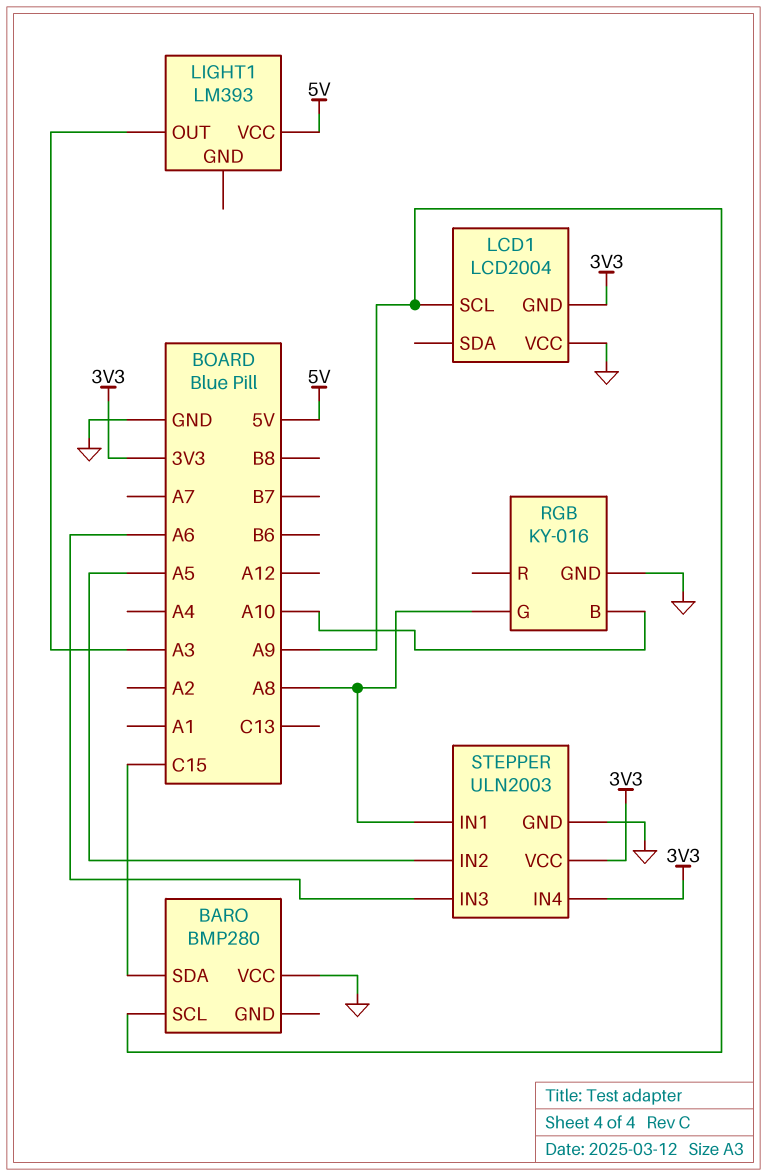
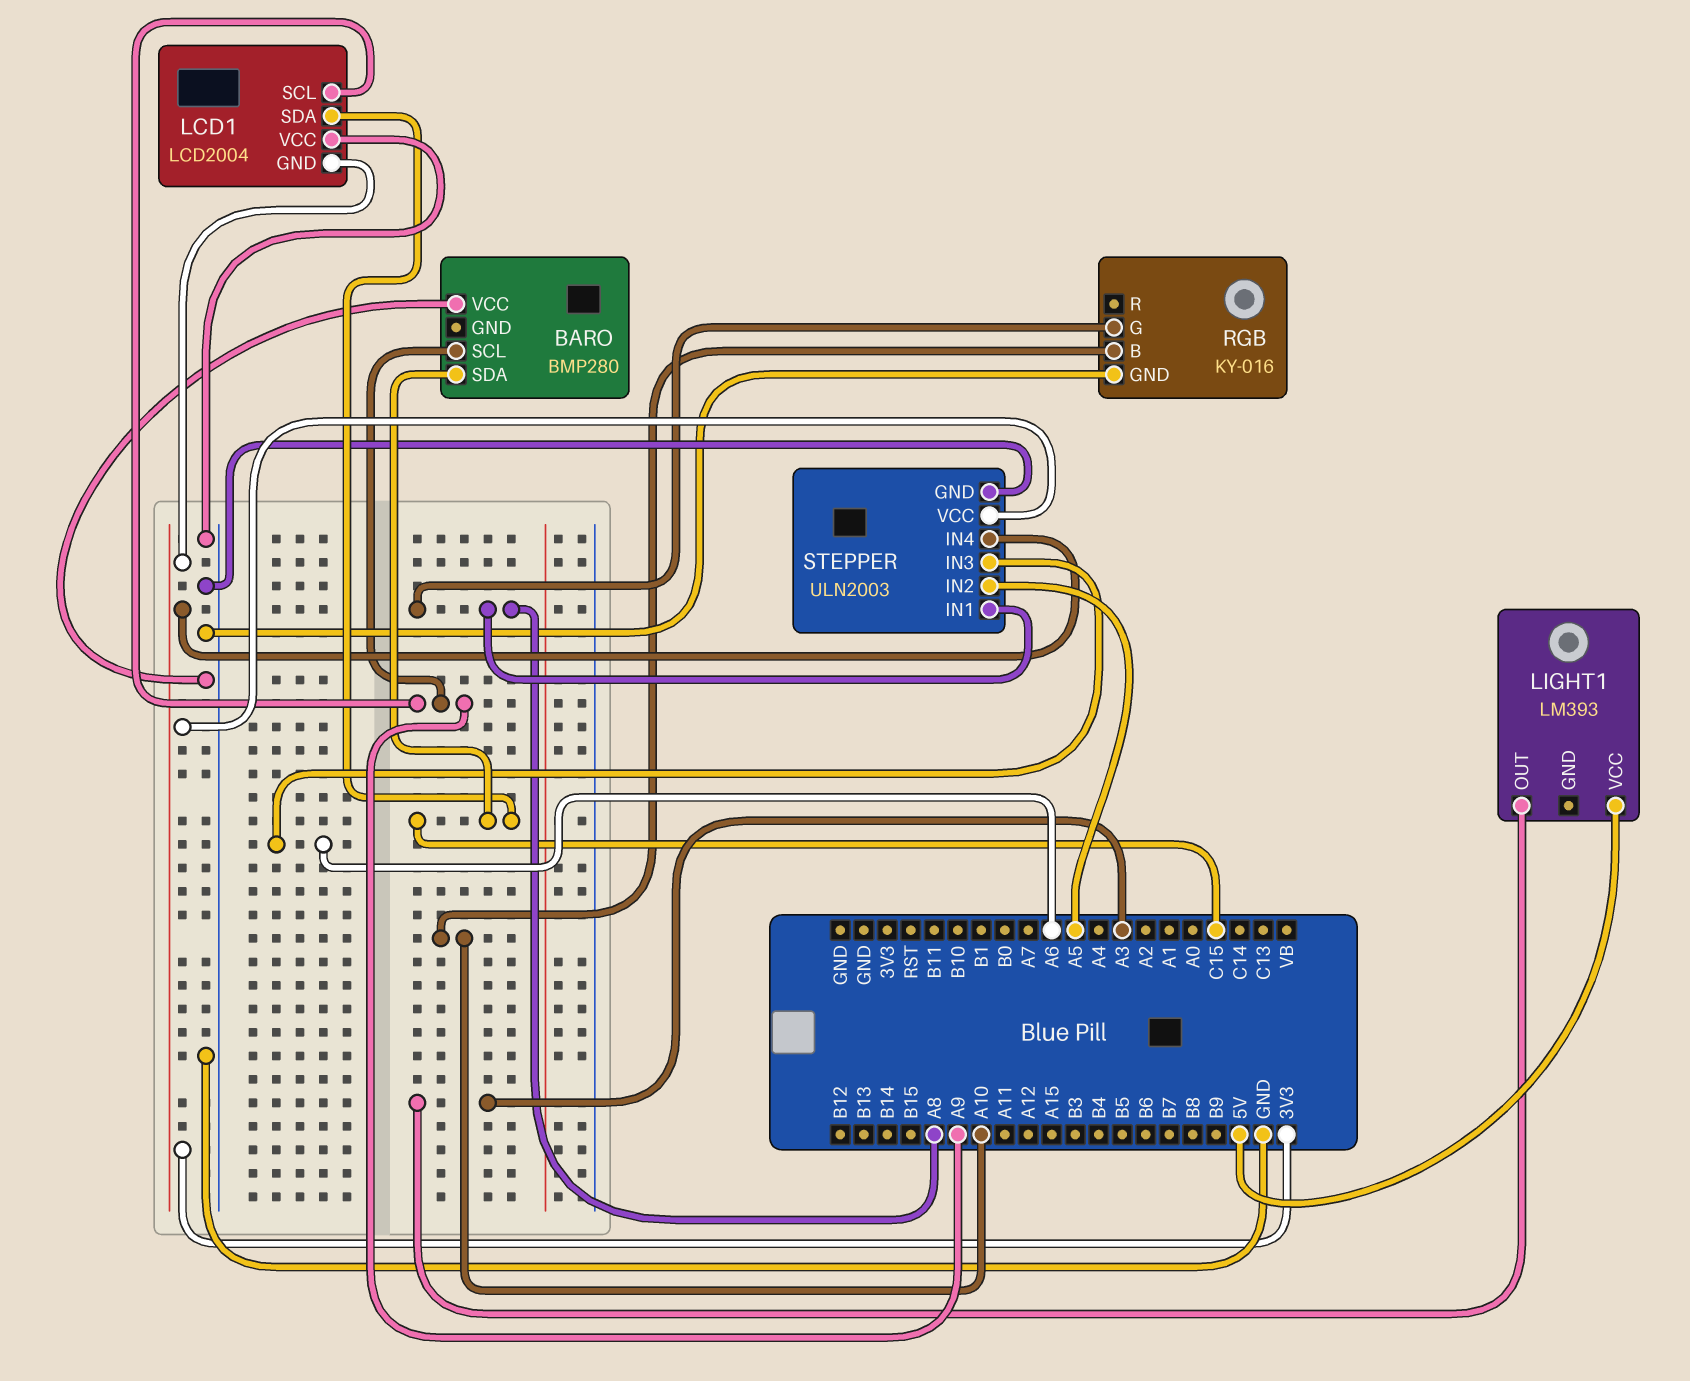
LCD1 pin SDA: none -> C15

